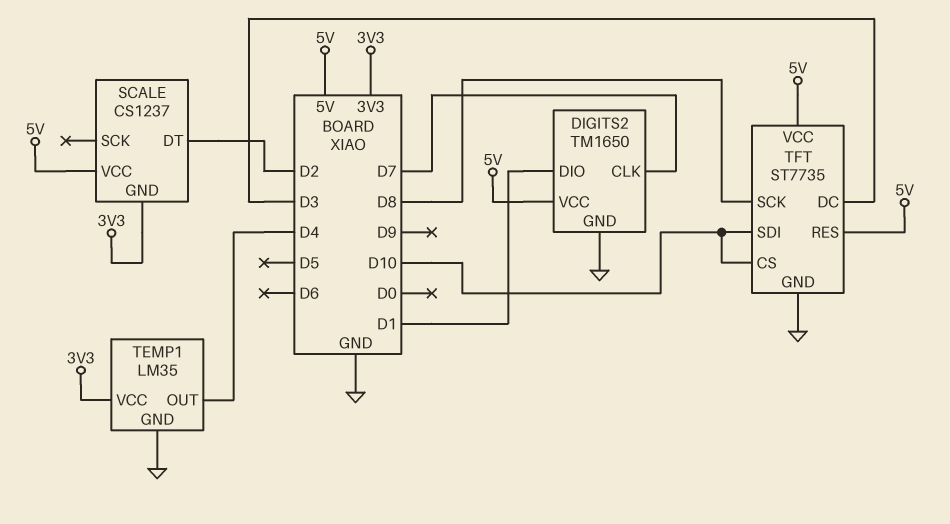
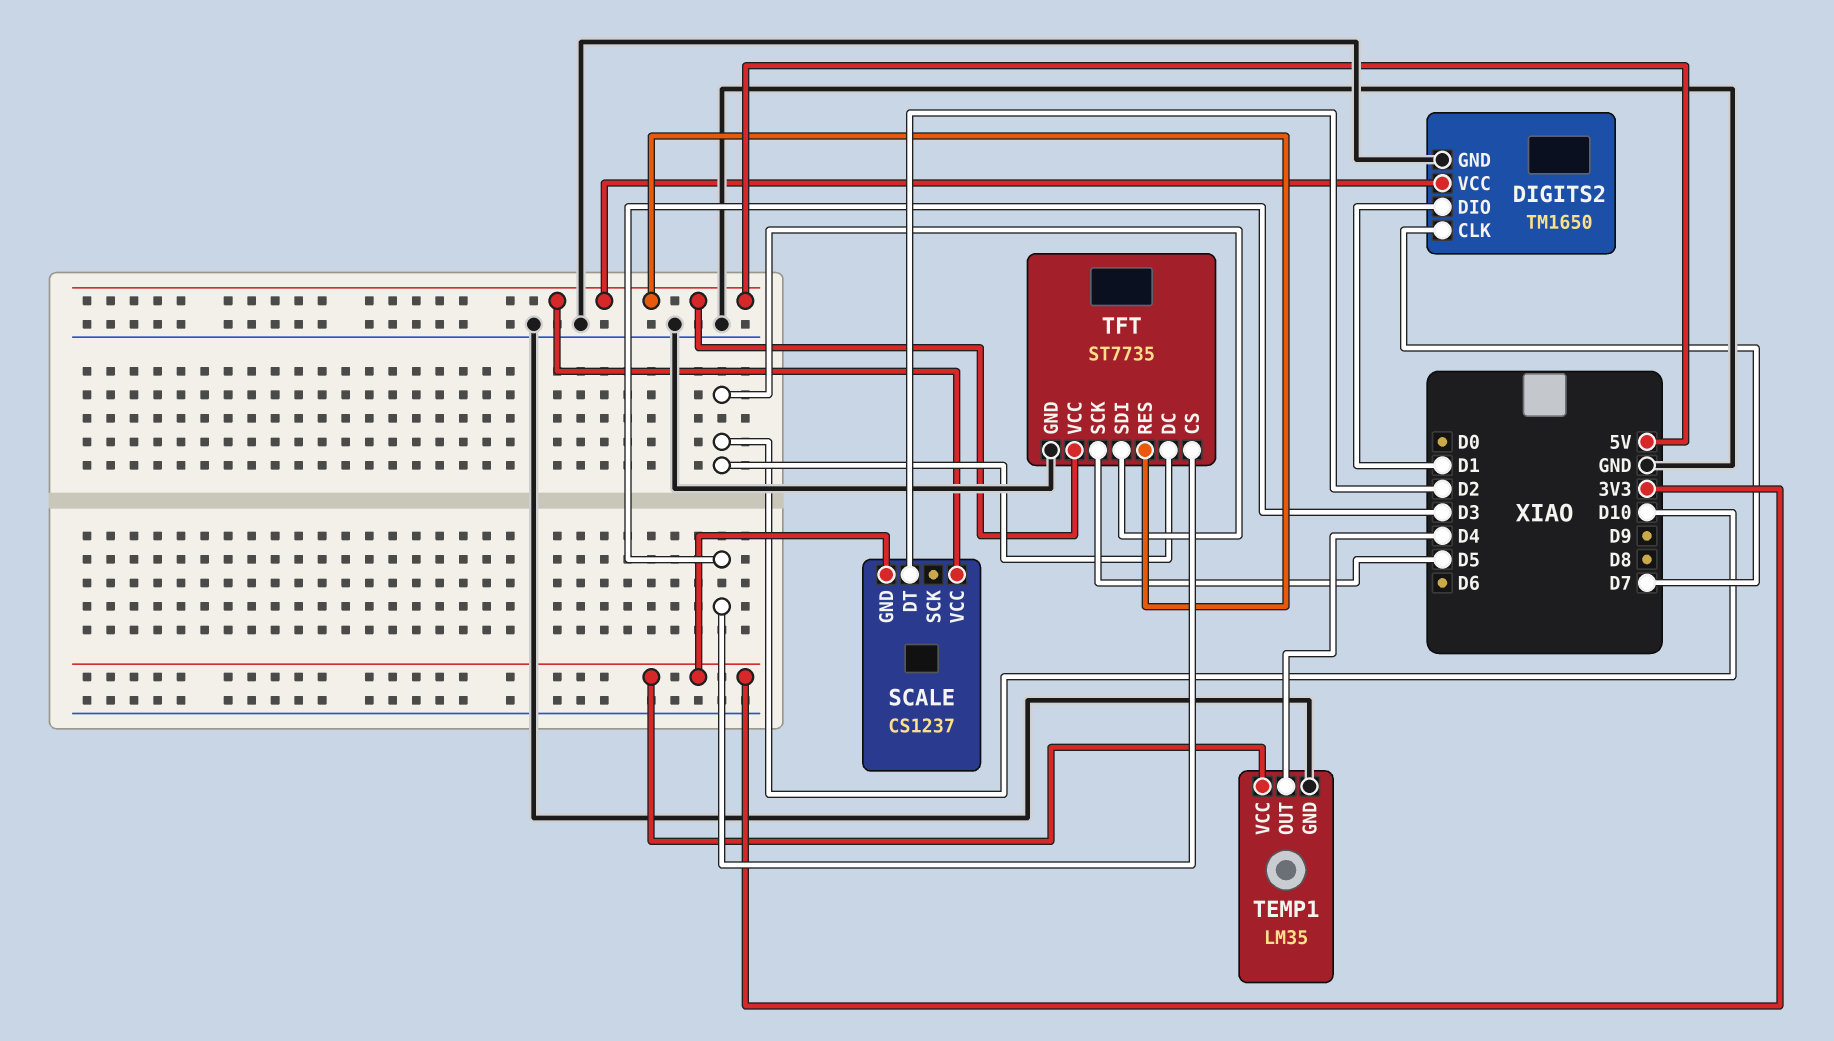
TFT pin CS: D10 -> D3
TFT pin DC: D3 -> D10
TFT pin SCK: D8 -> D5

